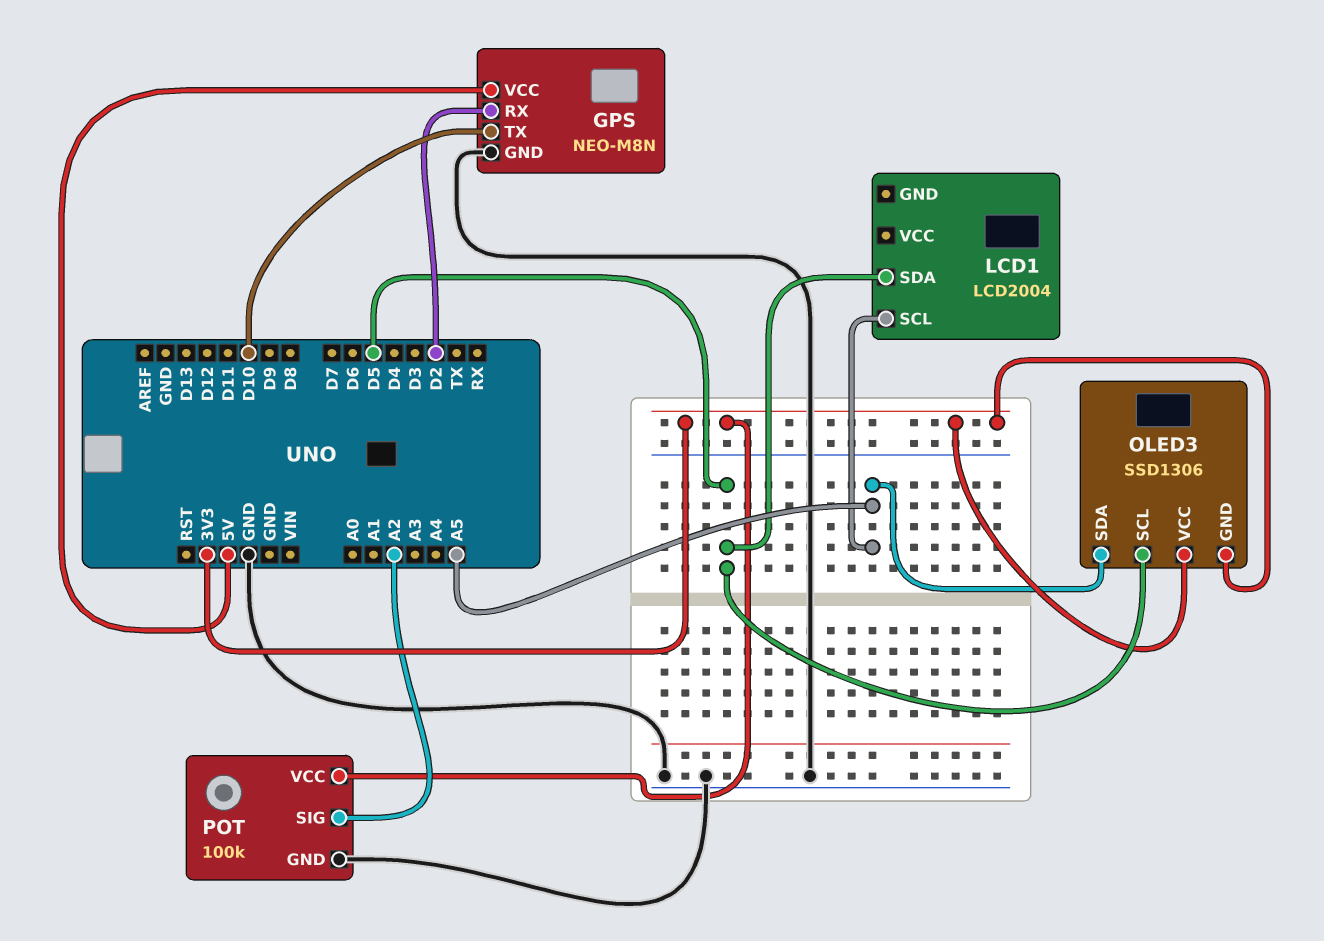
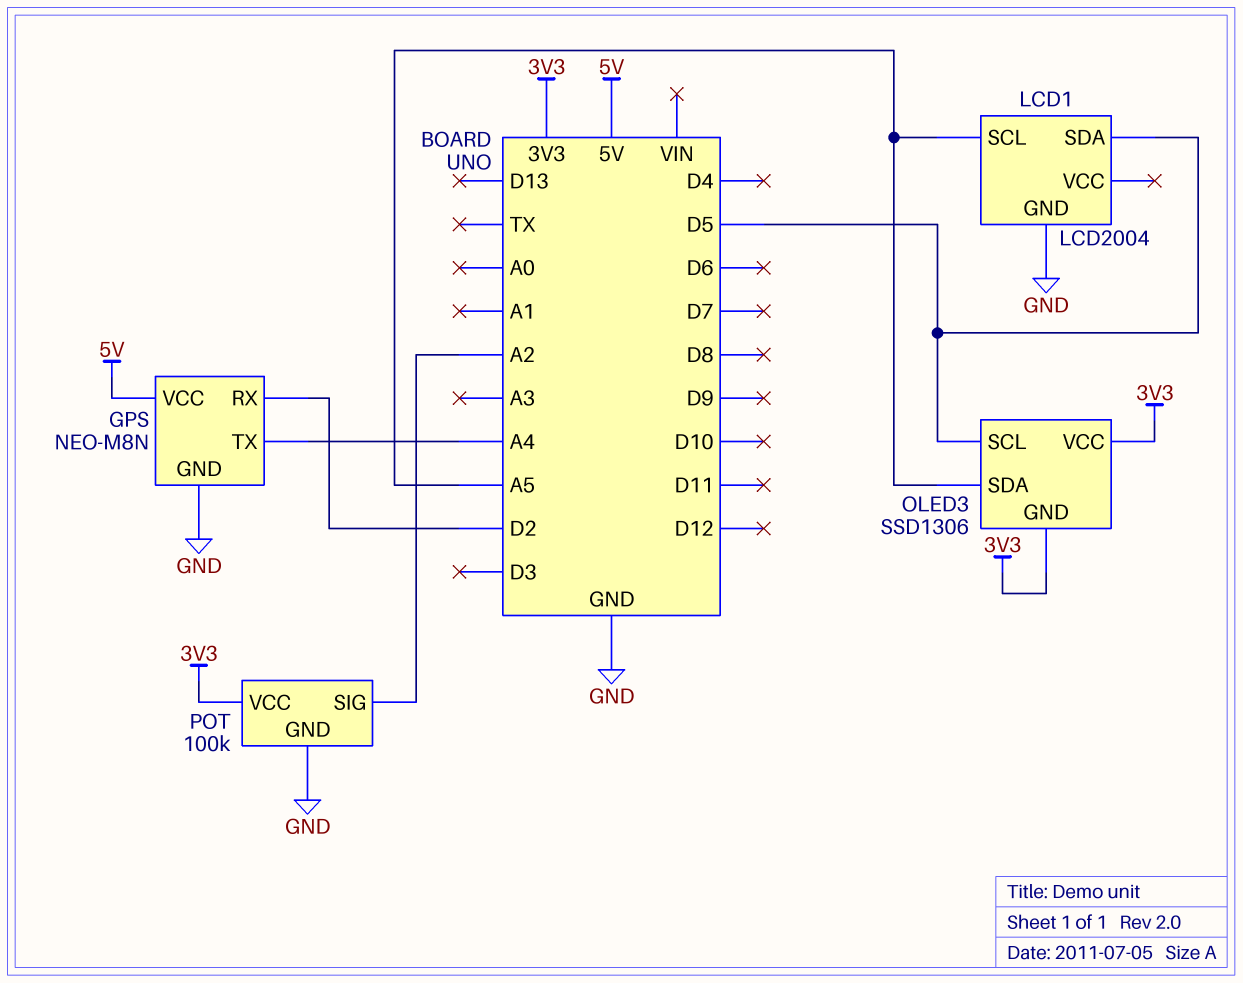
GPS pin TX: D10 -> A4
LCD1 pin GND: none -> GND

